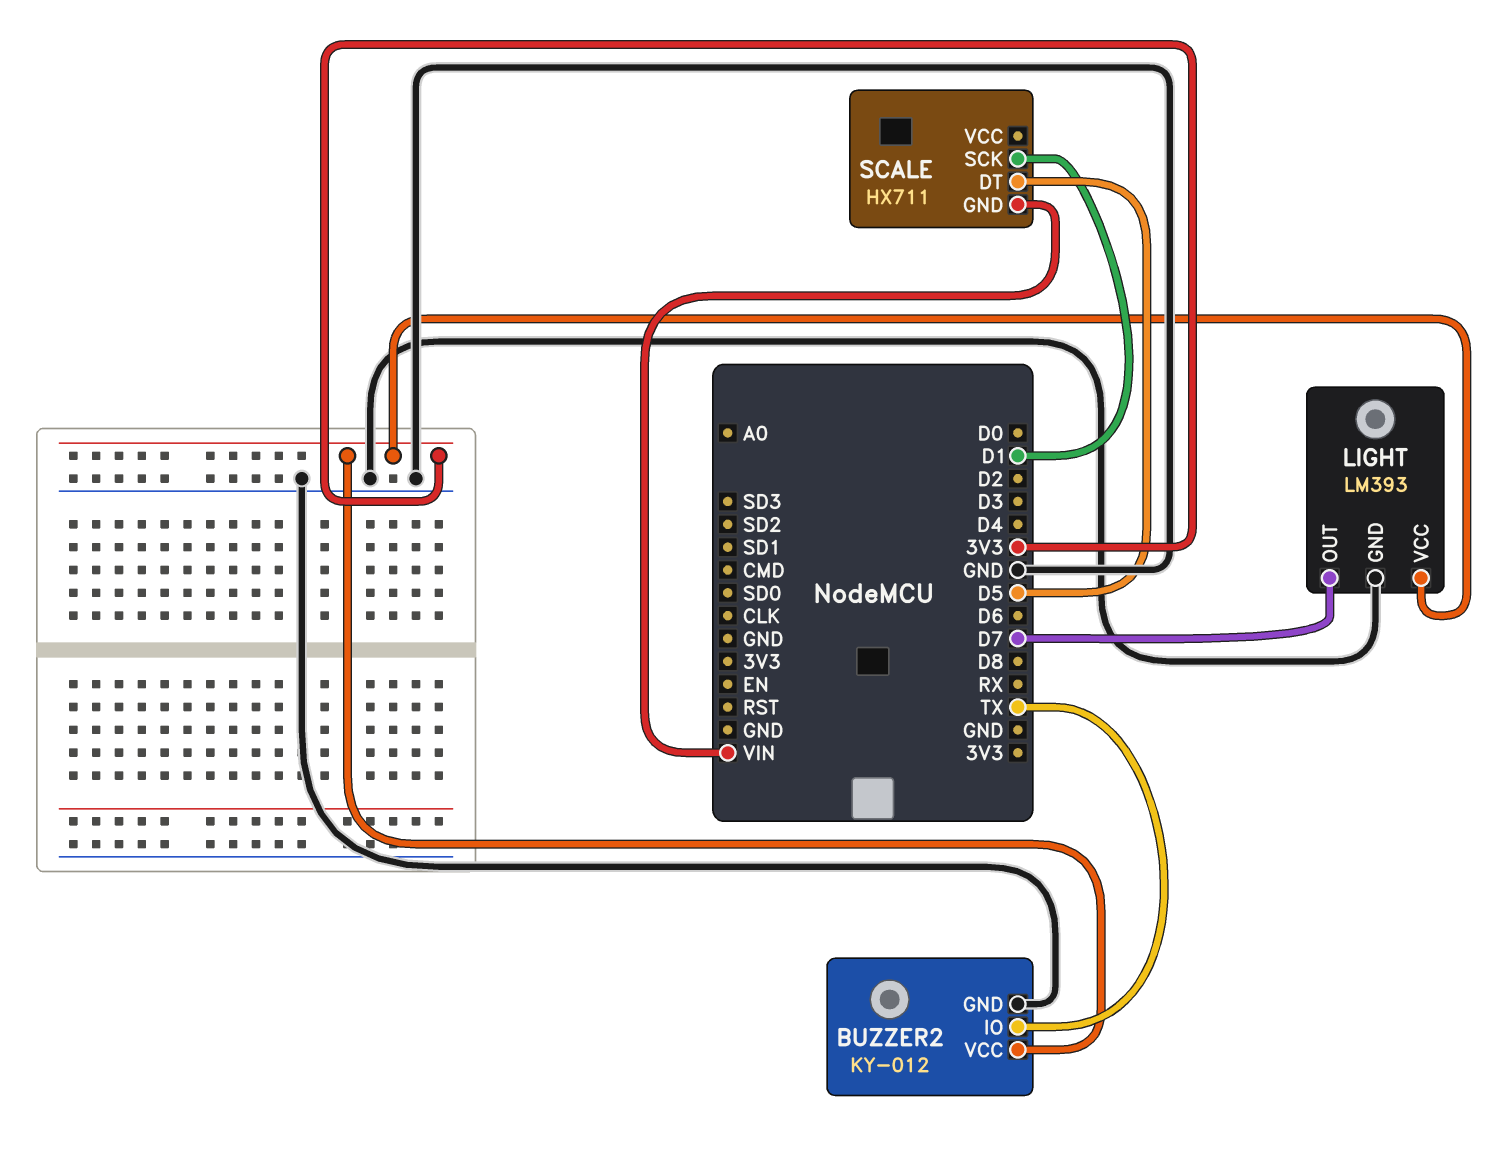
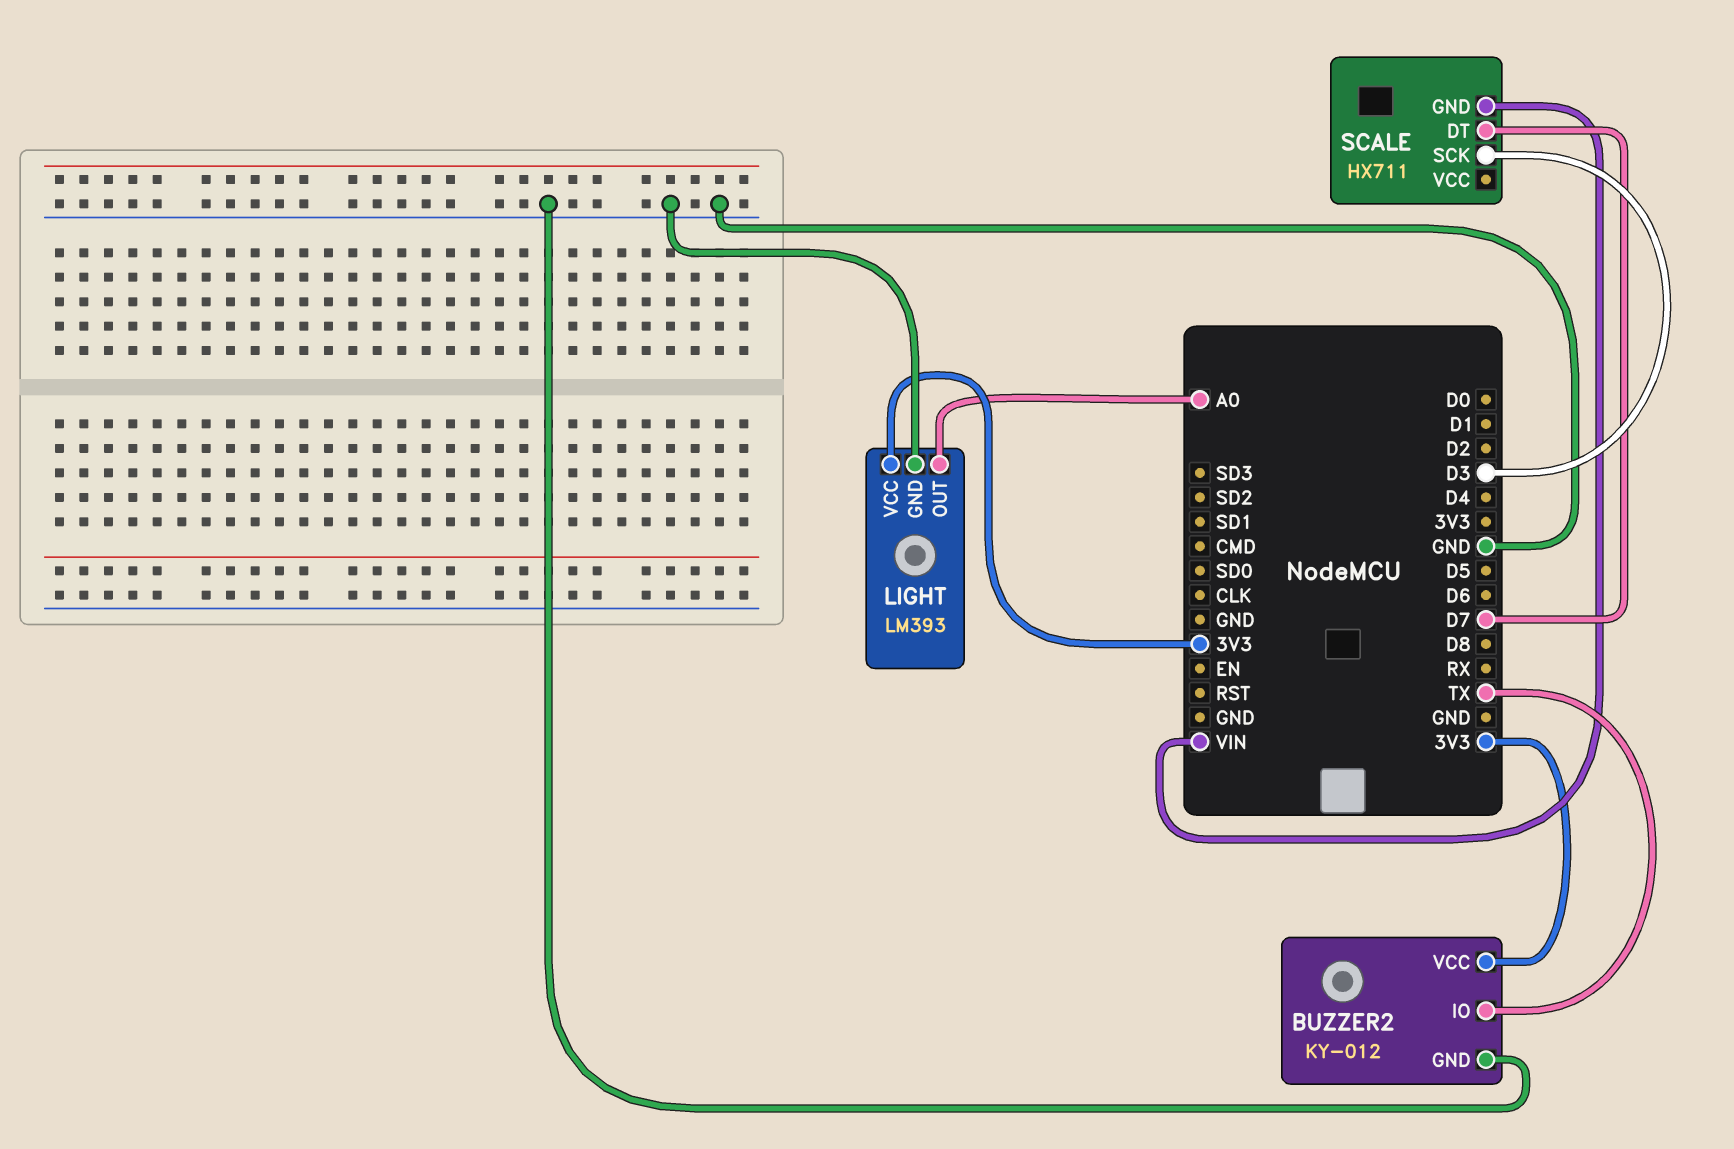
LIGHT pin OUT: D7 -> A0
SCALE pin DT: D5 -> D7
SCALE pin SCK: D1 -> D3

